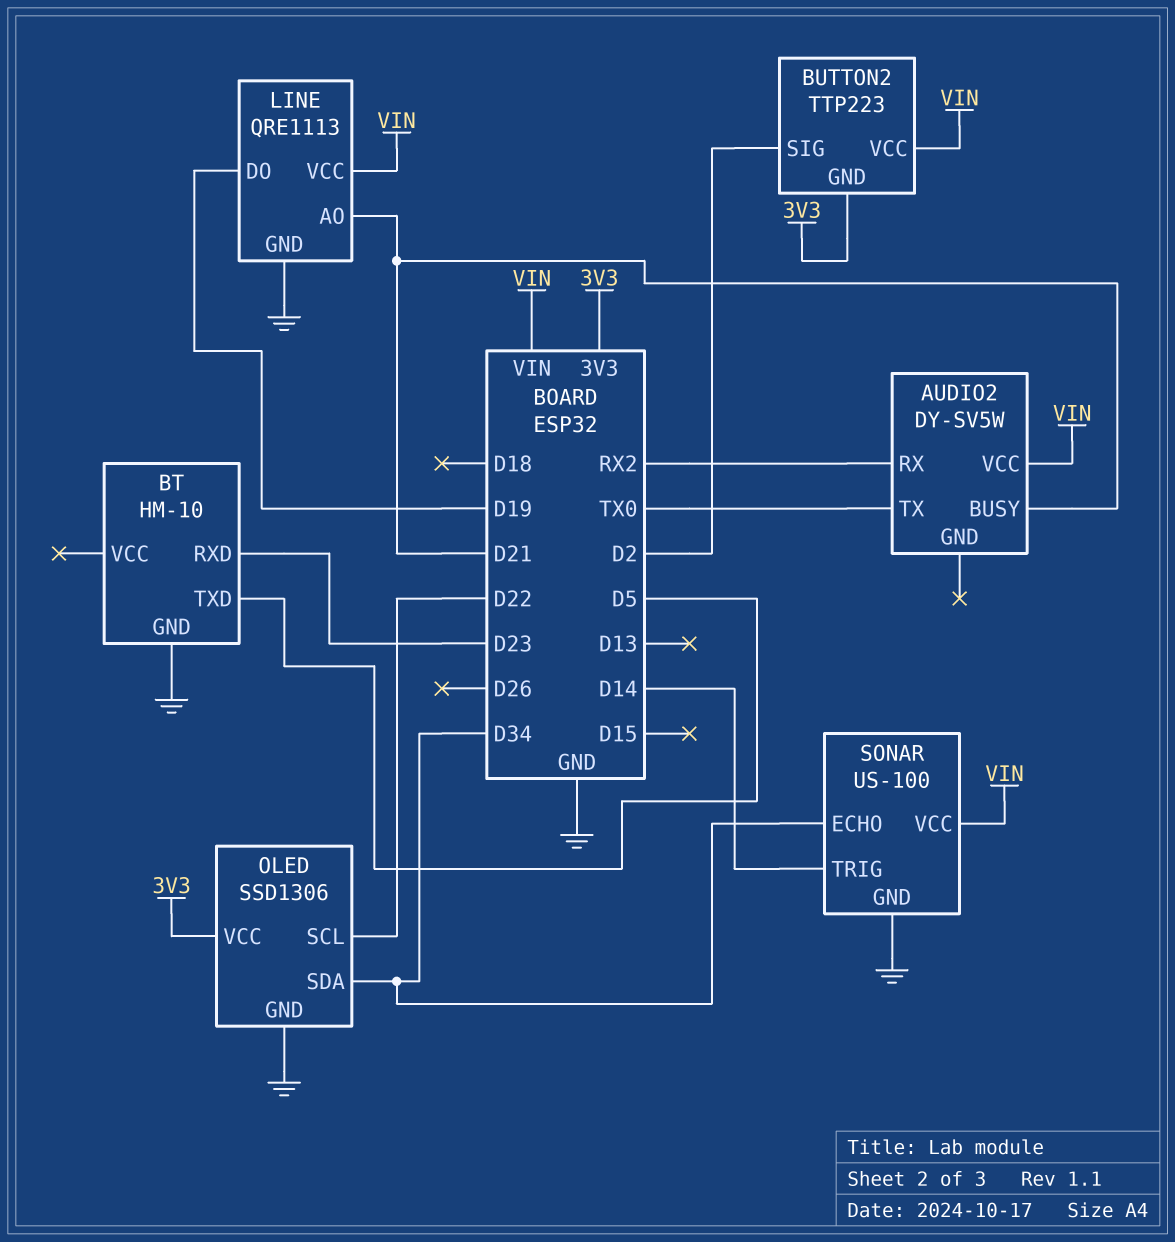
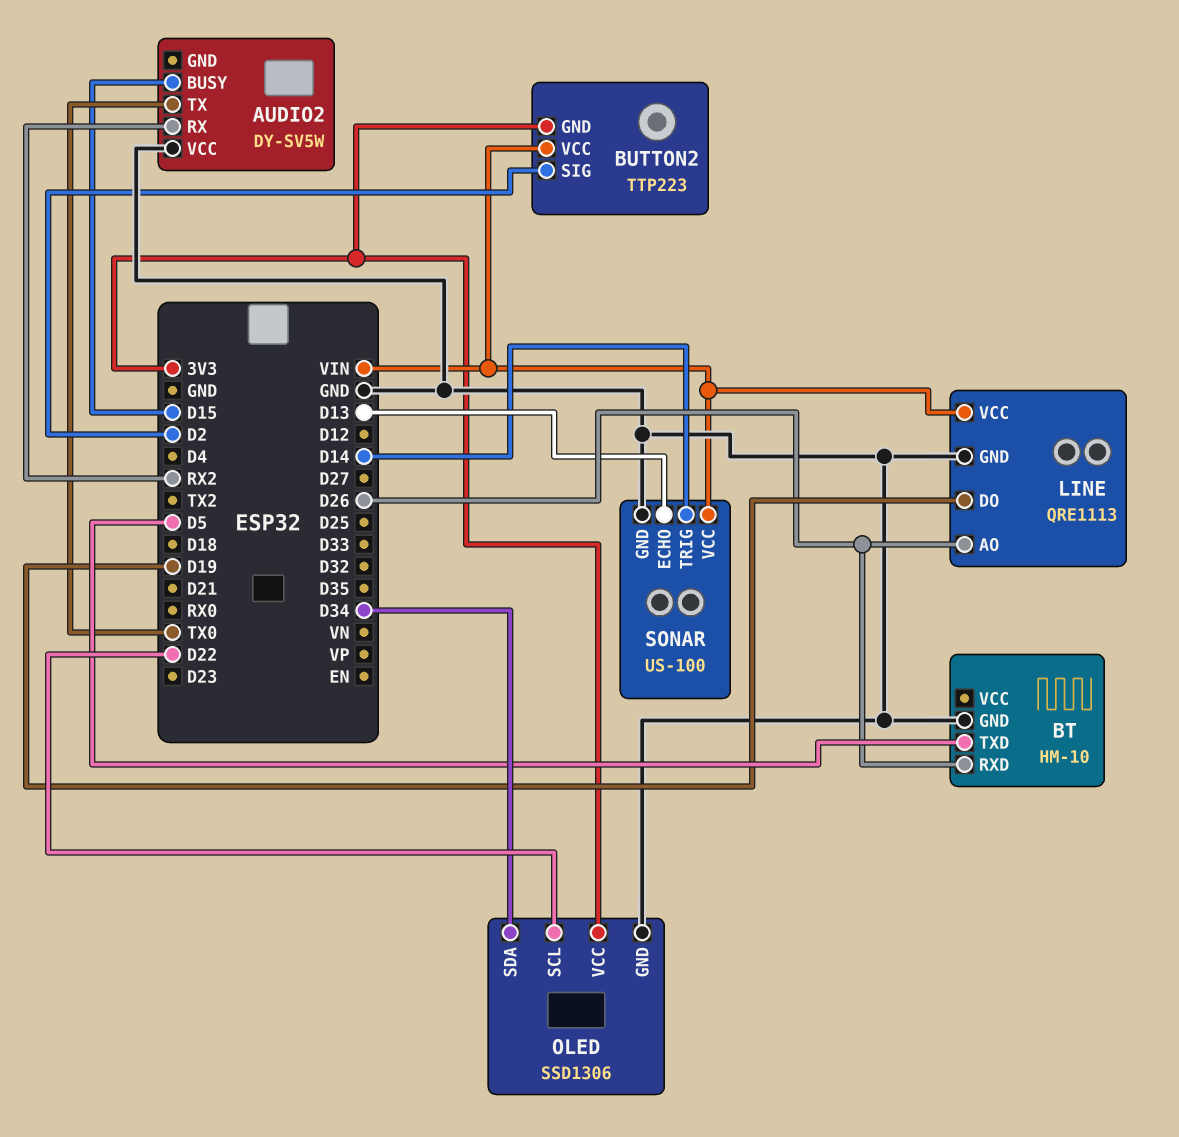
AUDIO2 pin BUSY: D21 -> D15
AUDIO2 pin VCC: VIN -> GND
BT pin RXD: D23 -> D26
LINE pin AO: D21 -> D26
SONAR pin ECHO: D34 -> D13

